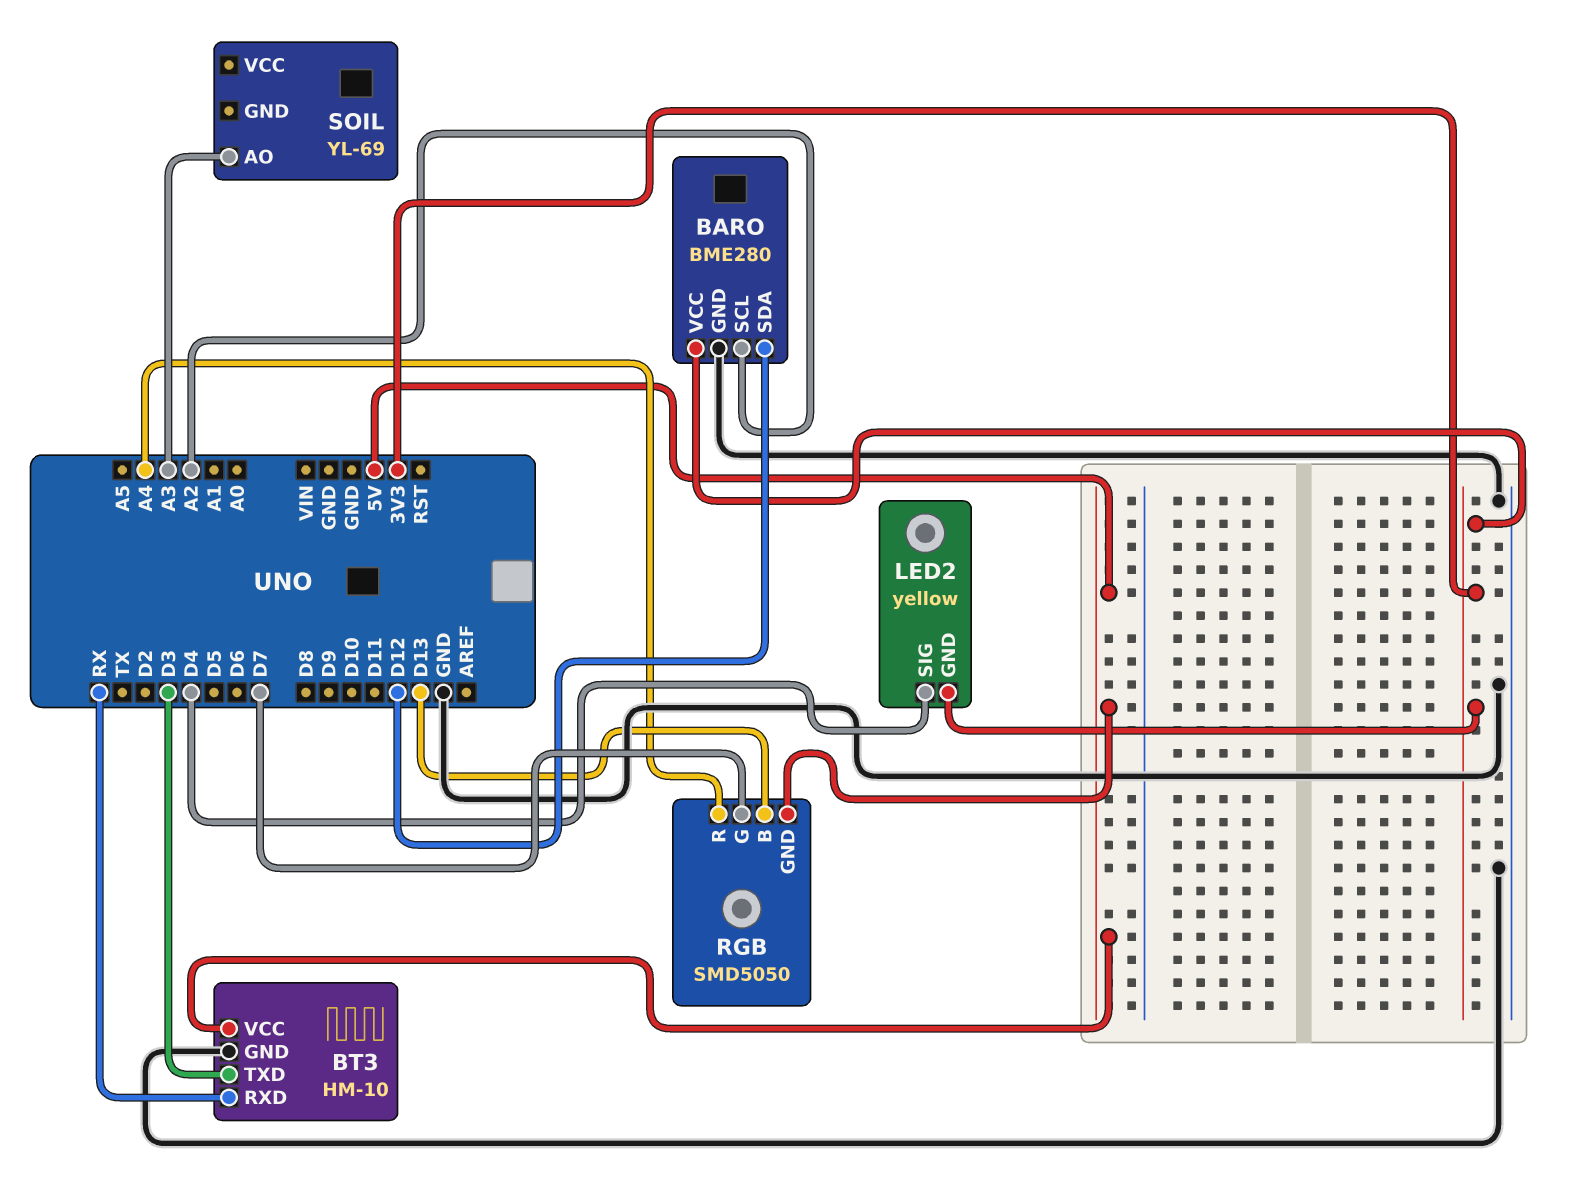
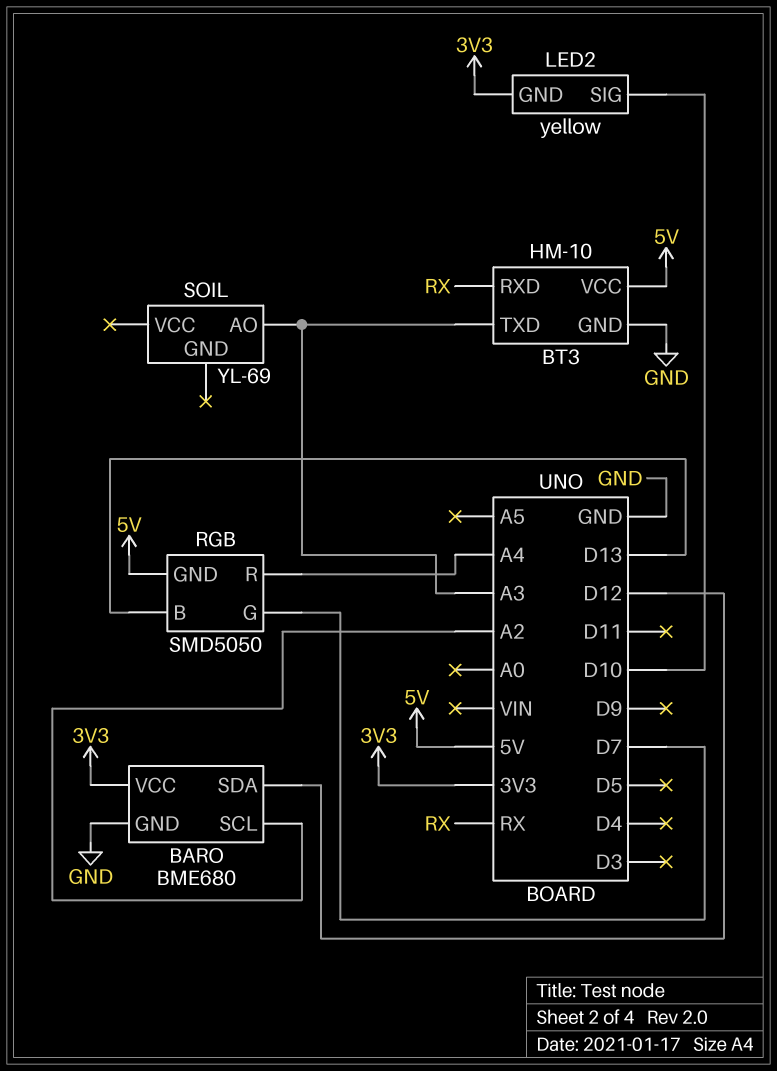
BARO: BME280 -> BME680
BT3 pin TXD: D3 -> A3
LED2 pin SIG: D4 -> D10

